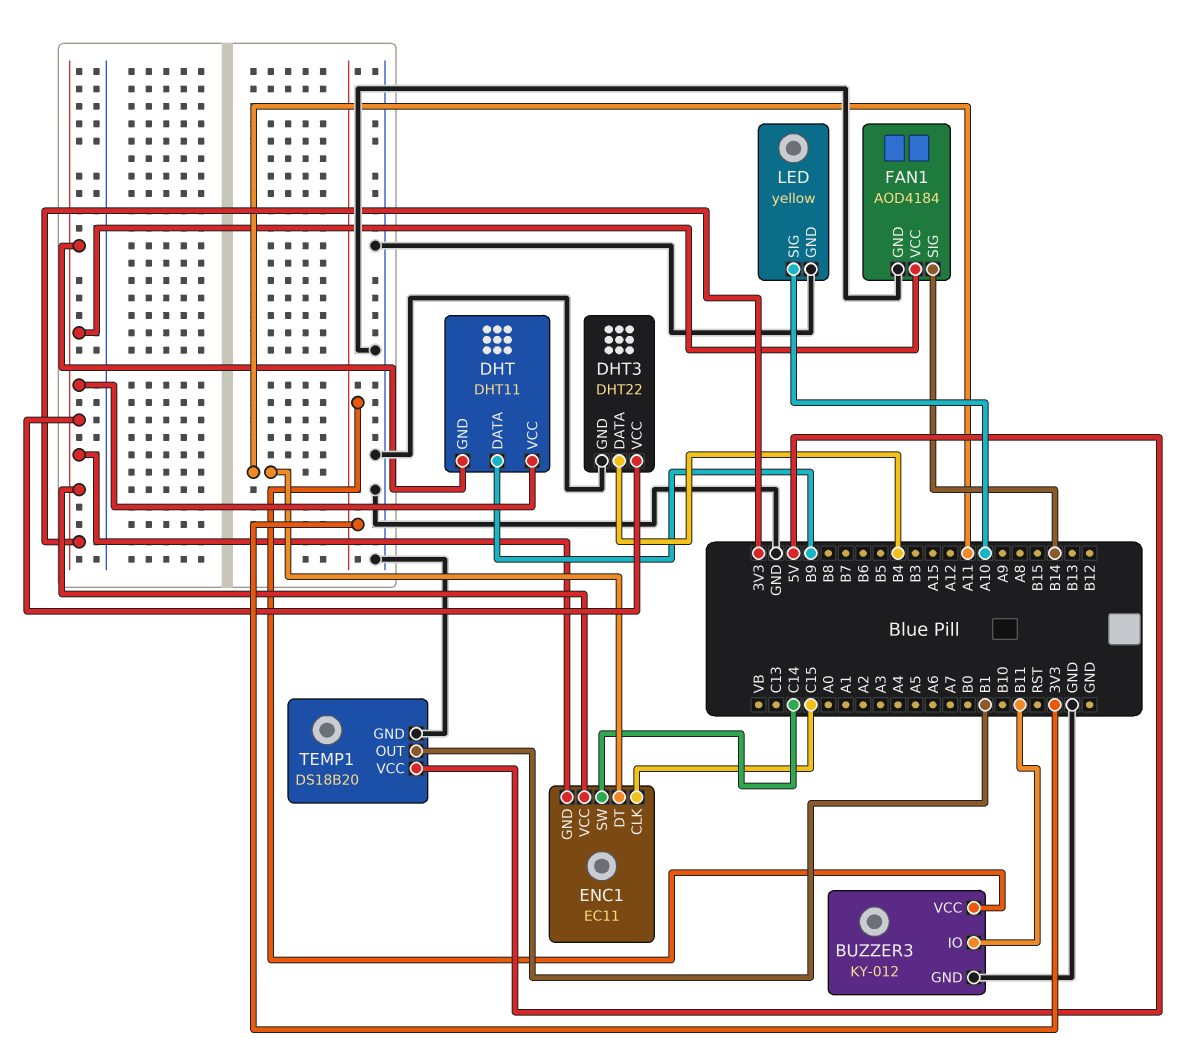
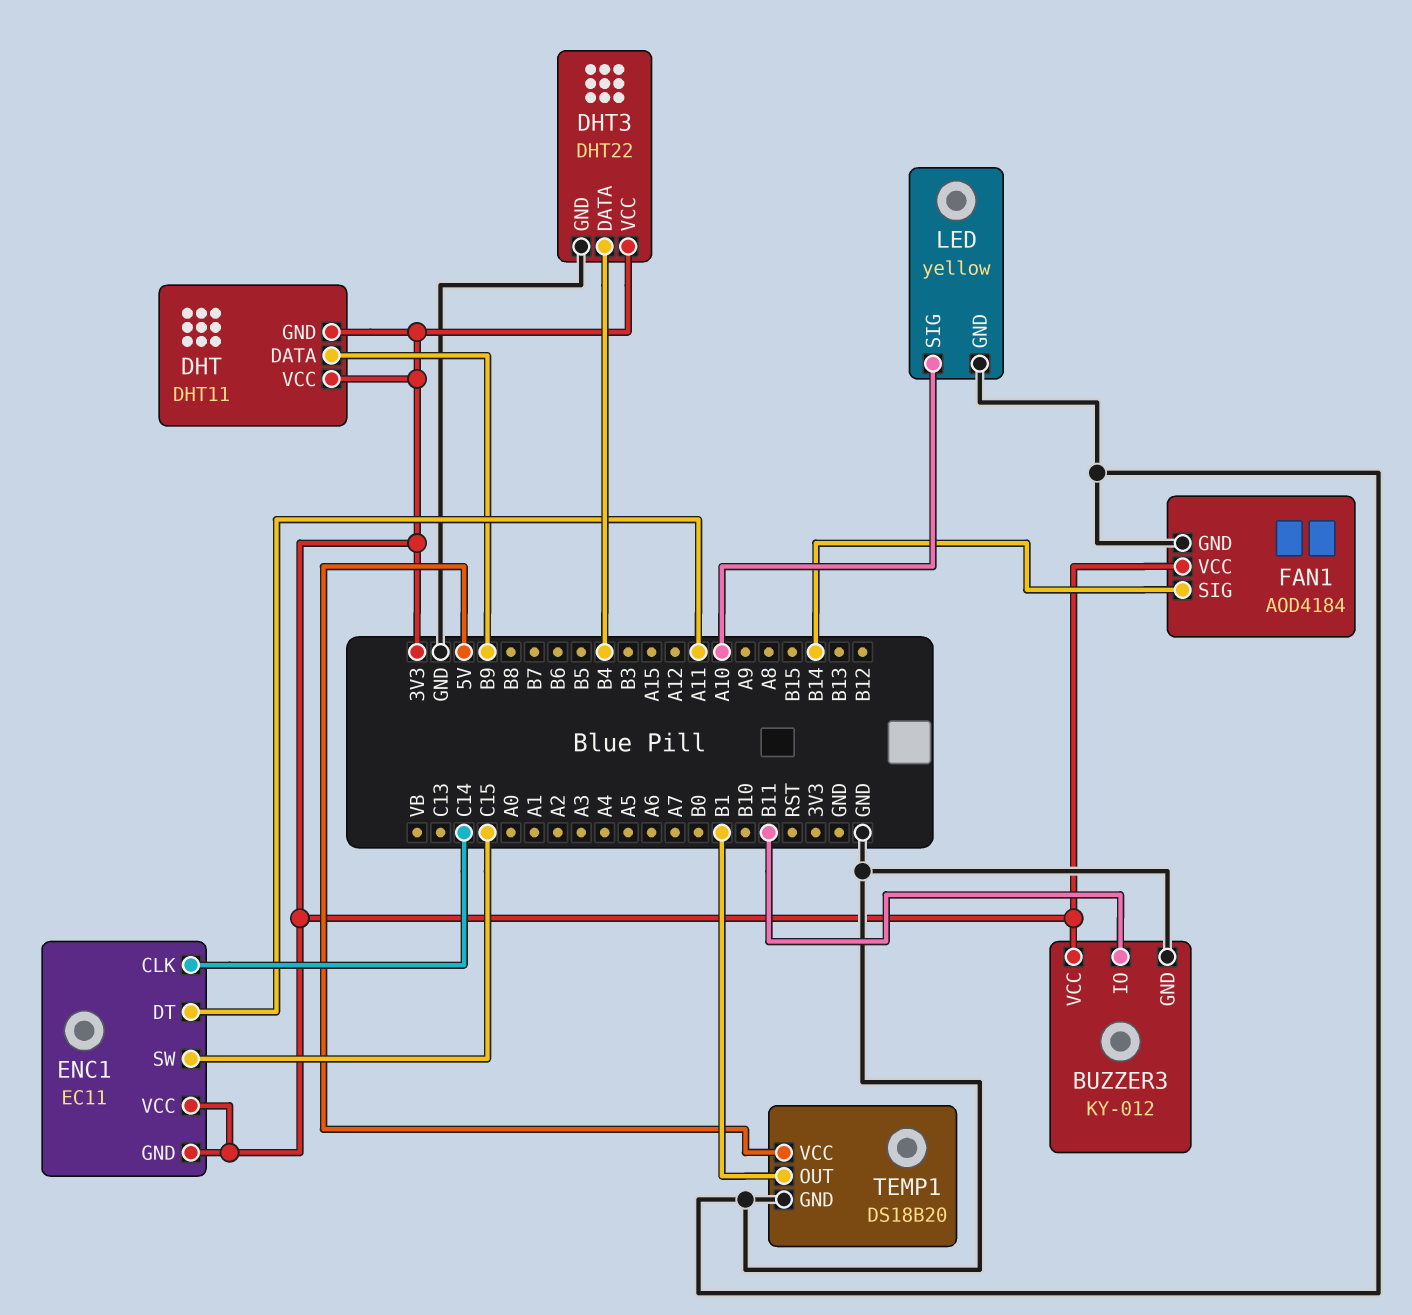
ENC1 pin CLK: C15 -> C14
ENC1 pin SW: C14 -> C15

